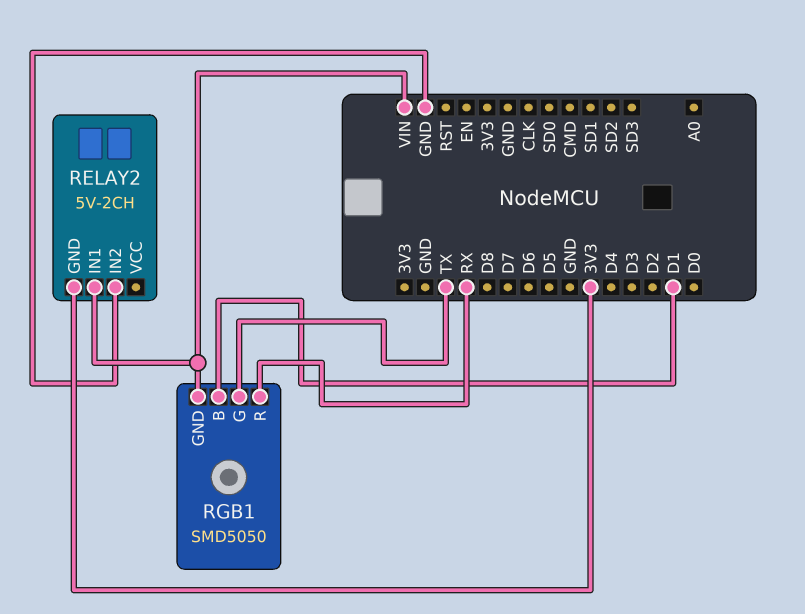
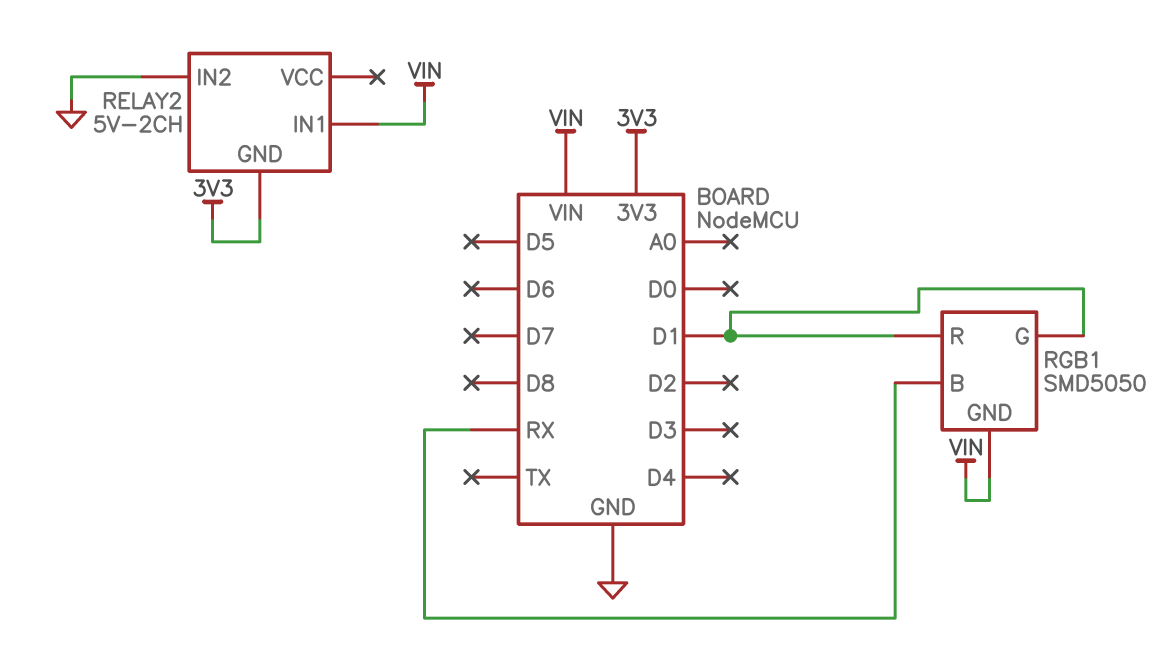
RGB1 pin B: D1 -> RX
RGB1 pin G: TX -> D1
RGB1 pin R: RX -> D1

